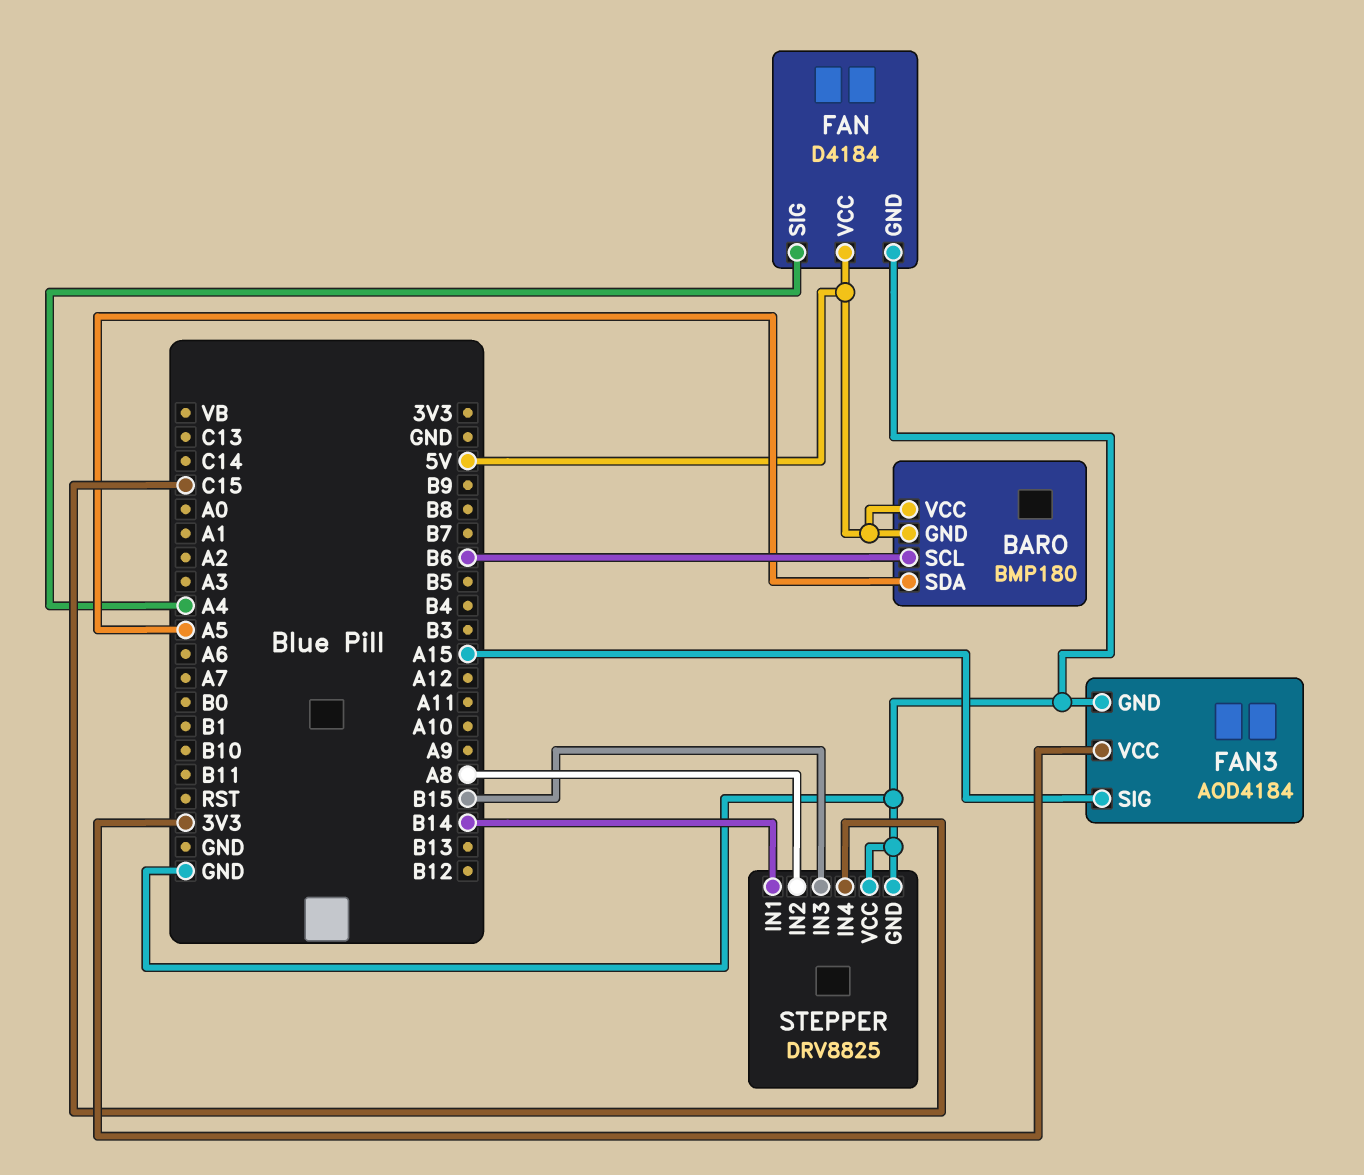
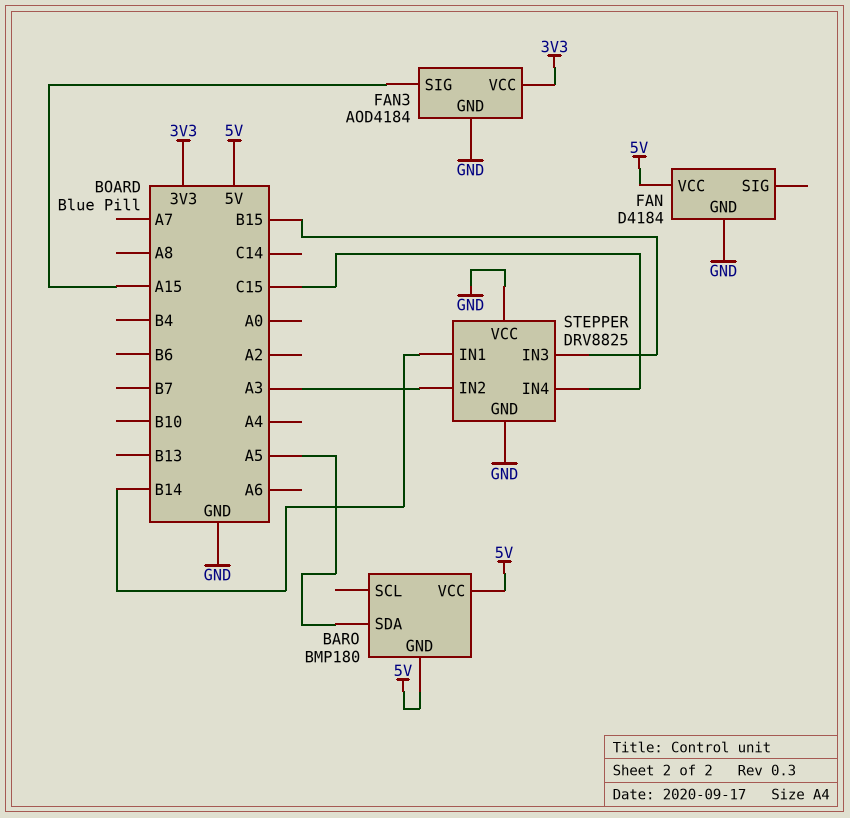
BARO pin SCL: B6 -> none
FAN pin SIG: A4 -> none
STEPPER pin IN2: A8 -> A3

